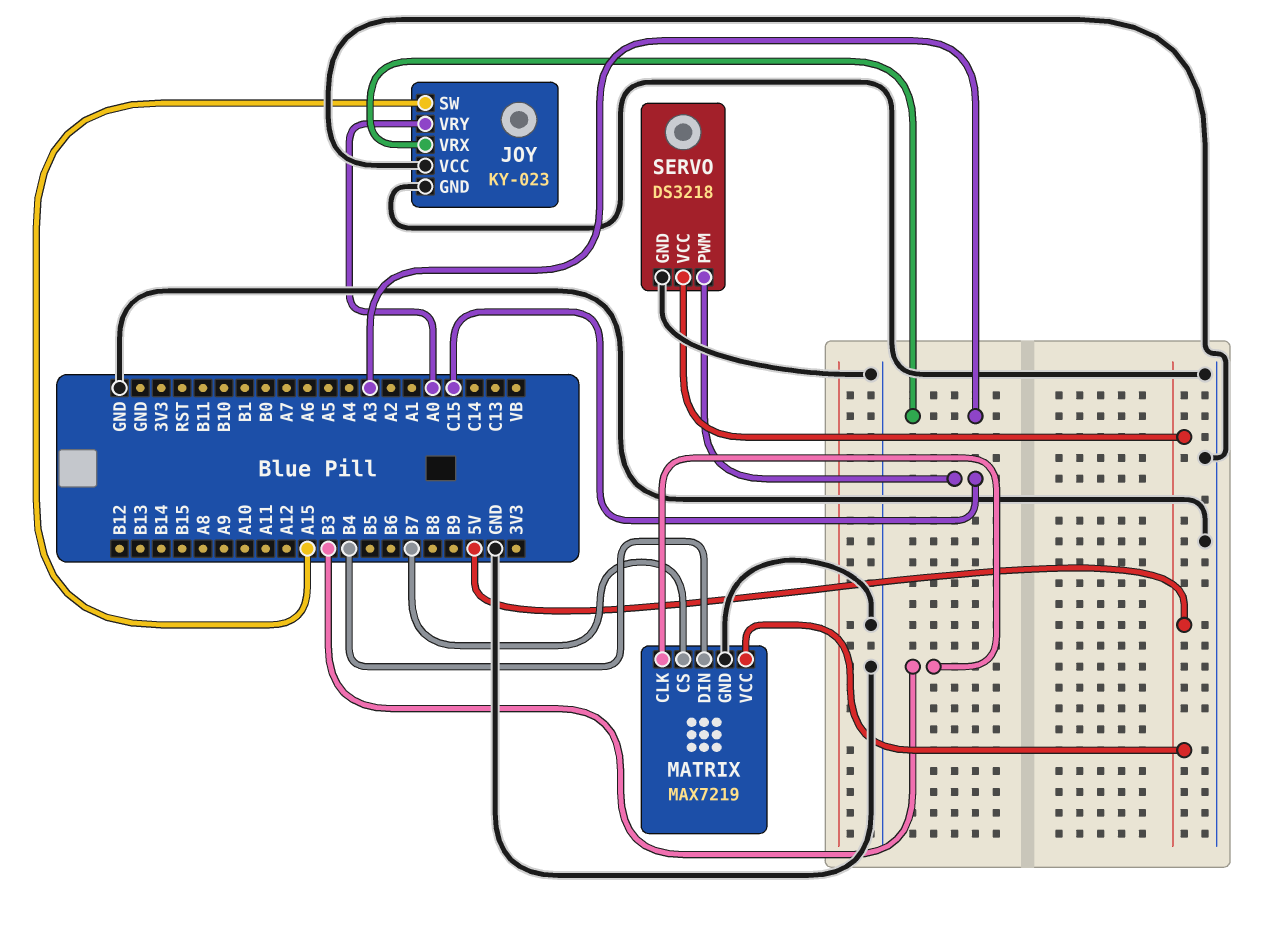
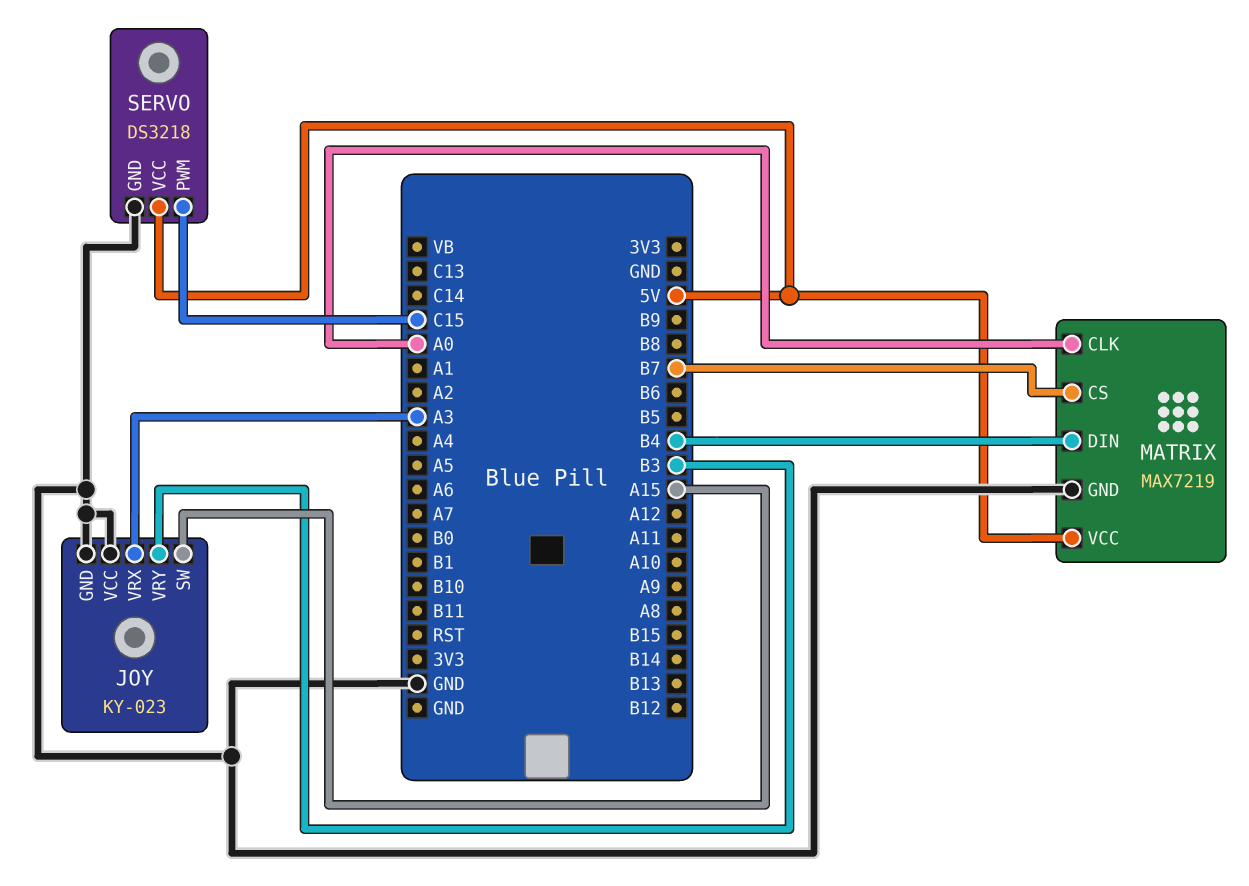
JOY pin VRY: A0 -> B3
MATRIX pin CLK: B3 -> A0

